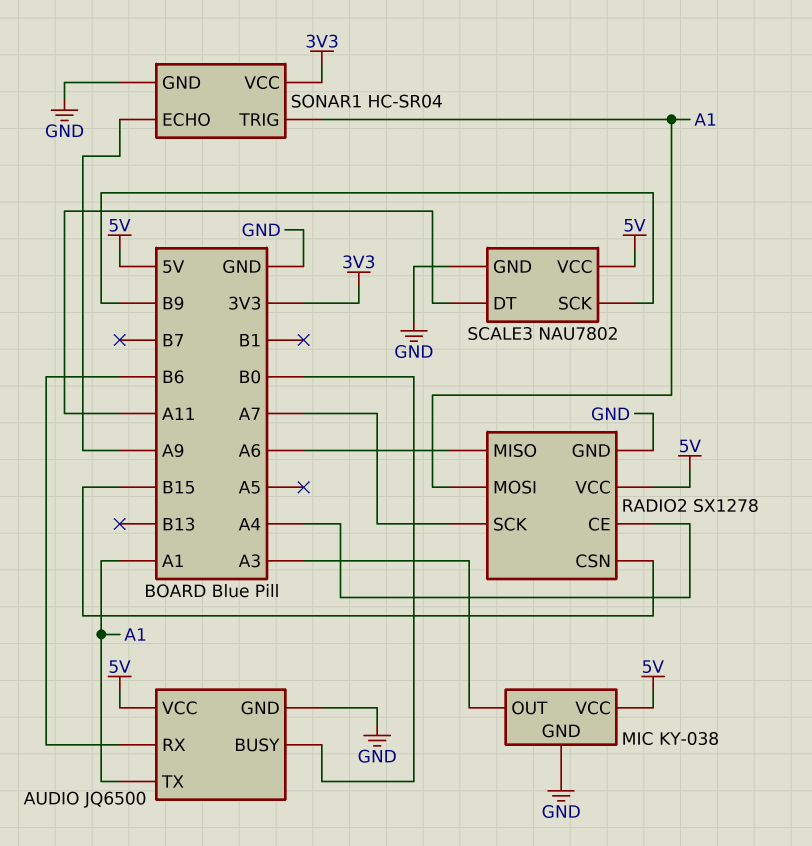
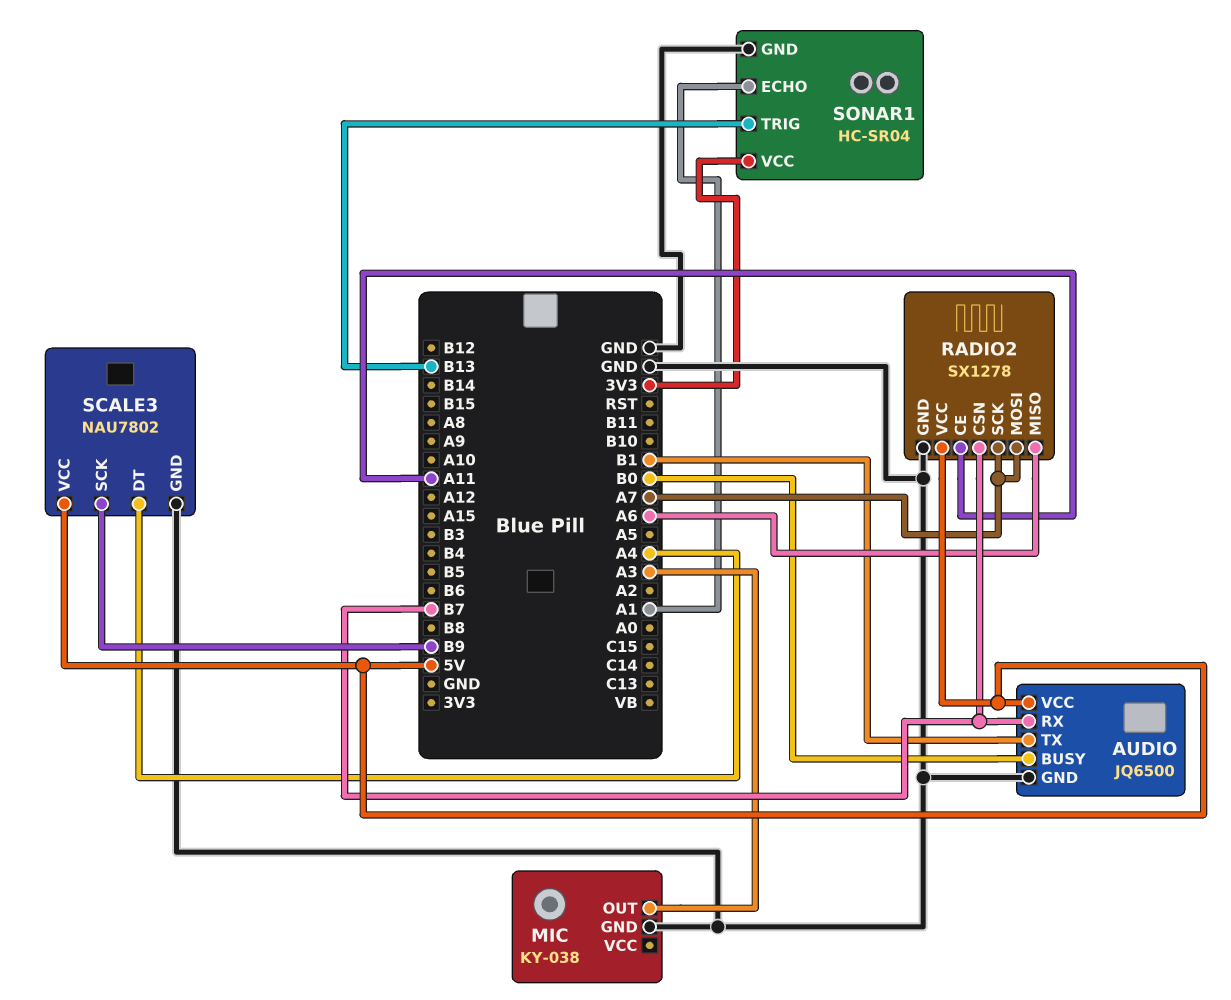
AUDIO pin RX: B6 -> B7
AUDIO pin TX: A1 -> B1
MIC pin VCC: 5V -> none
RADIO2 pin CE: A4 -> A11
RADIO2 pin CSN: B15 -> B7
RADIO2 pin MOSI: A1 -> A7
SCALE3 pin DT: A11 -> A4
SONAR1 pin ECHO: A9 -> A1
SONAR1 pin TRIG: A1 -> B13

